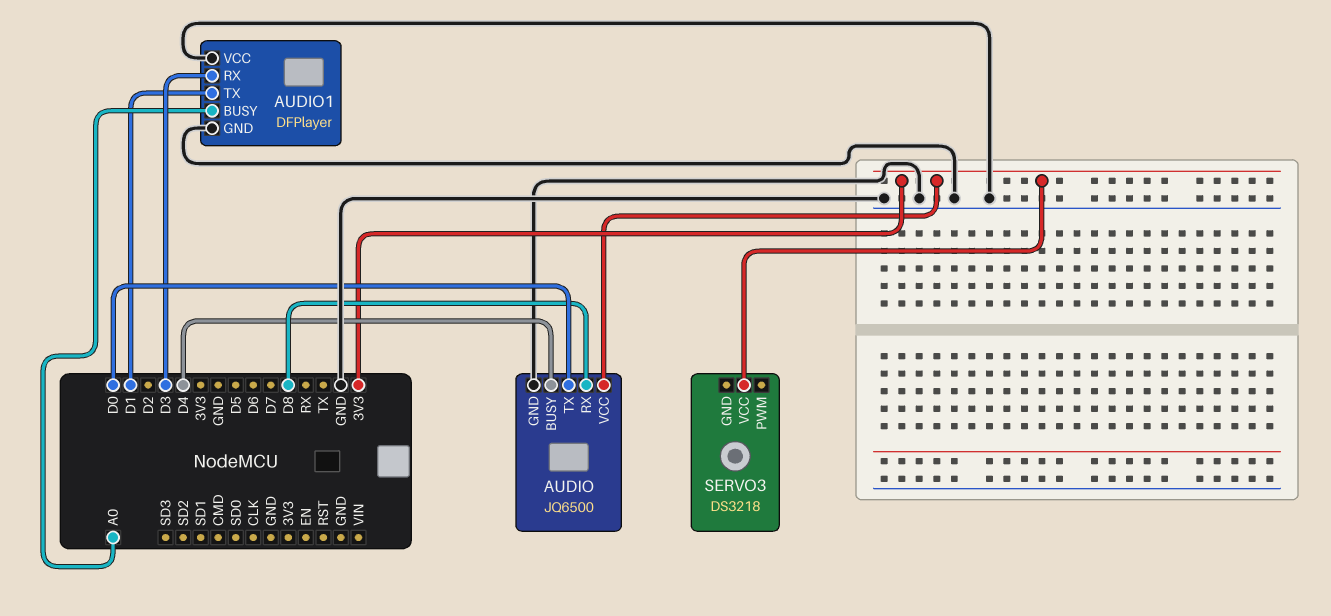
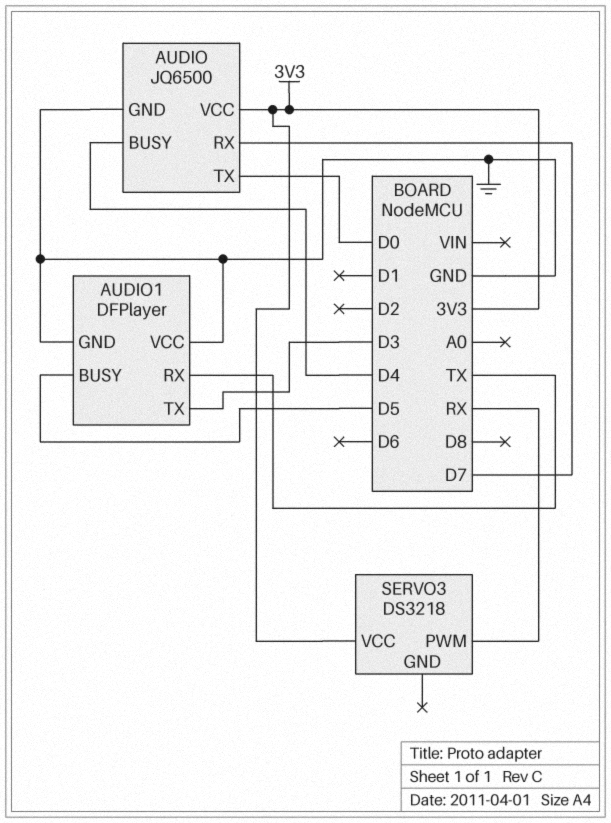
AUDIO pin RX: D8 -> D7
AUDIO1 pin BUSY: A0 -> D5
AUDIO1 pin RX: D3 -> TX
AUDIO1 pin TX: D1 -> D3
SERVO3 pin PWM: none -> RX

